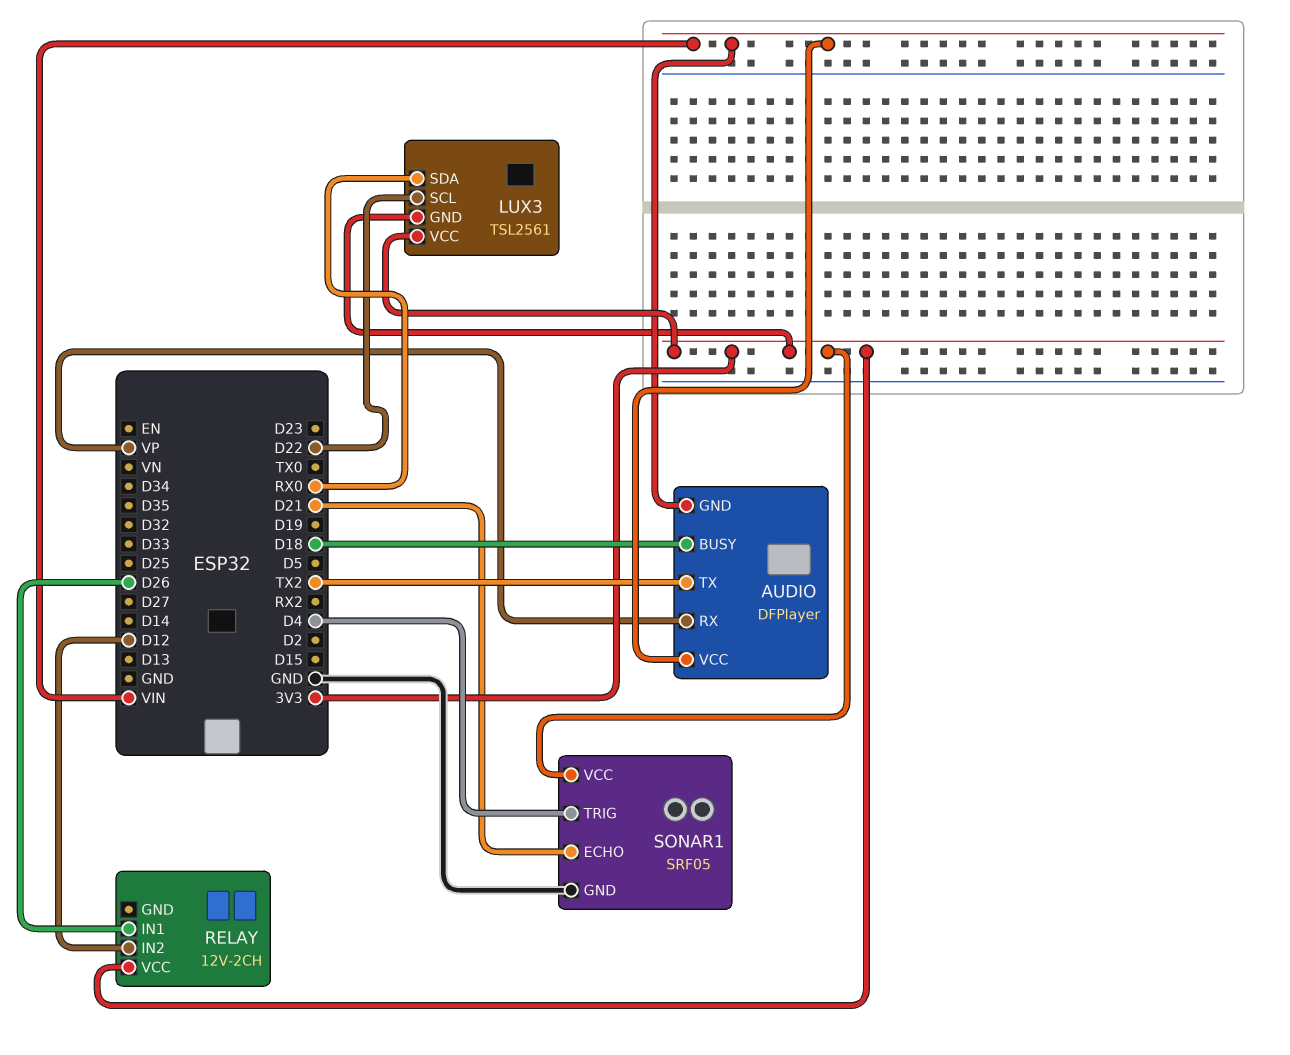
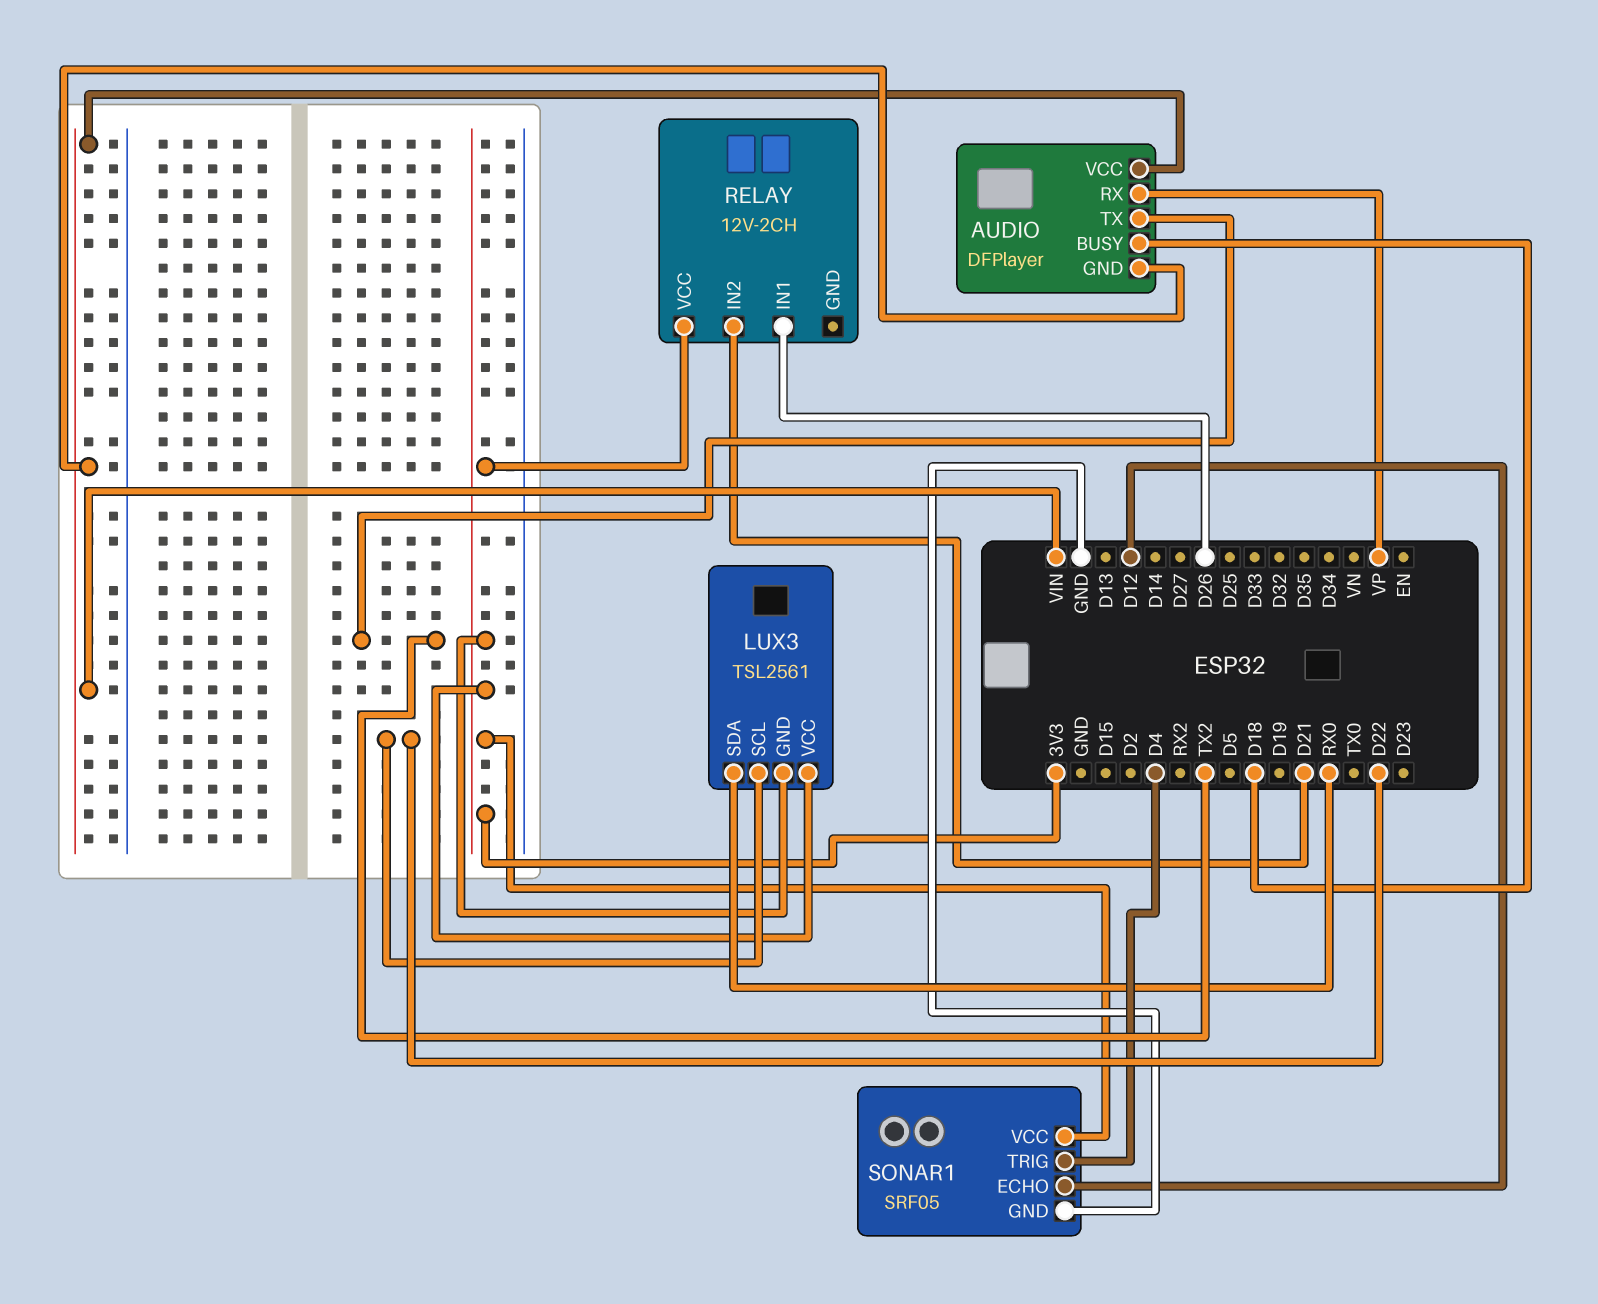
RELAY pin IN2: D12 -> D21
SONAR1 pin ECHO: D21 -> D12

